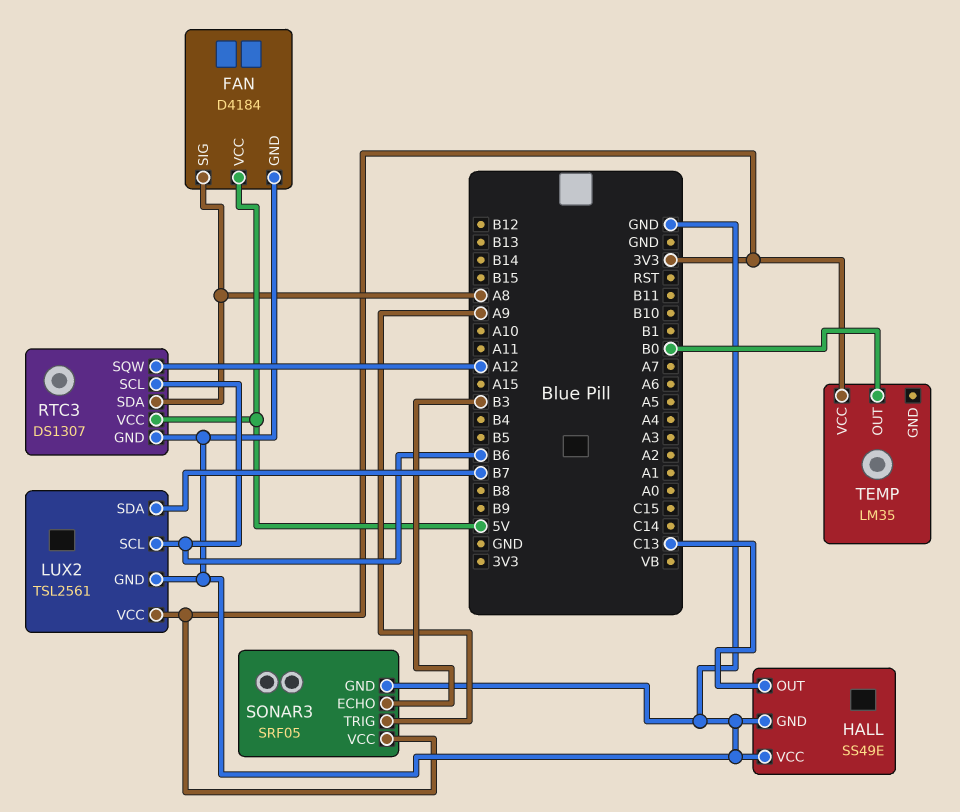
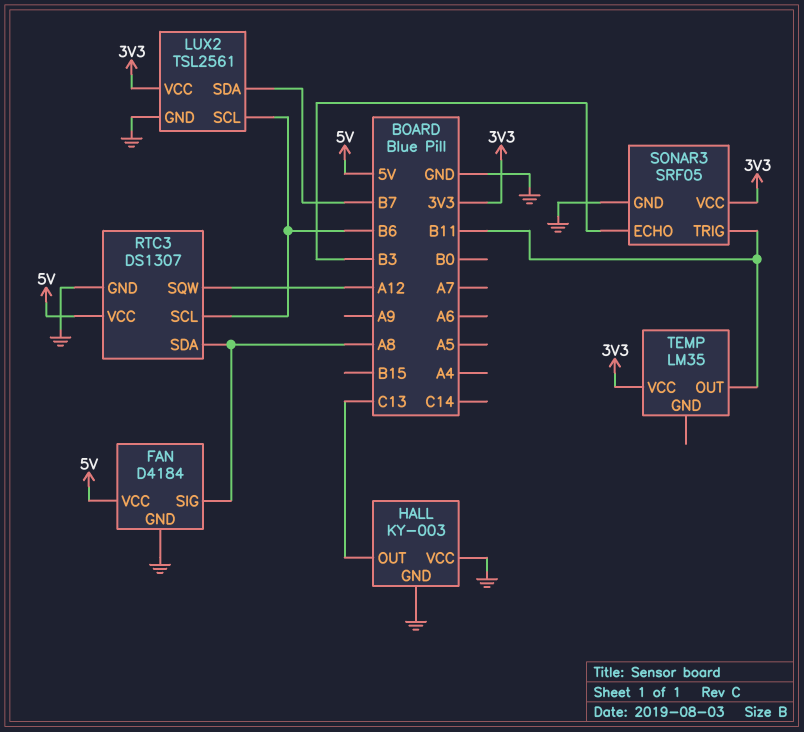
HALL: SS49E -> KY-003
SONAR3 pin TRIG: A9 -> B11
TEMP pin OUT: B0 -> B11

